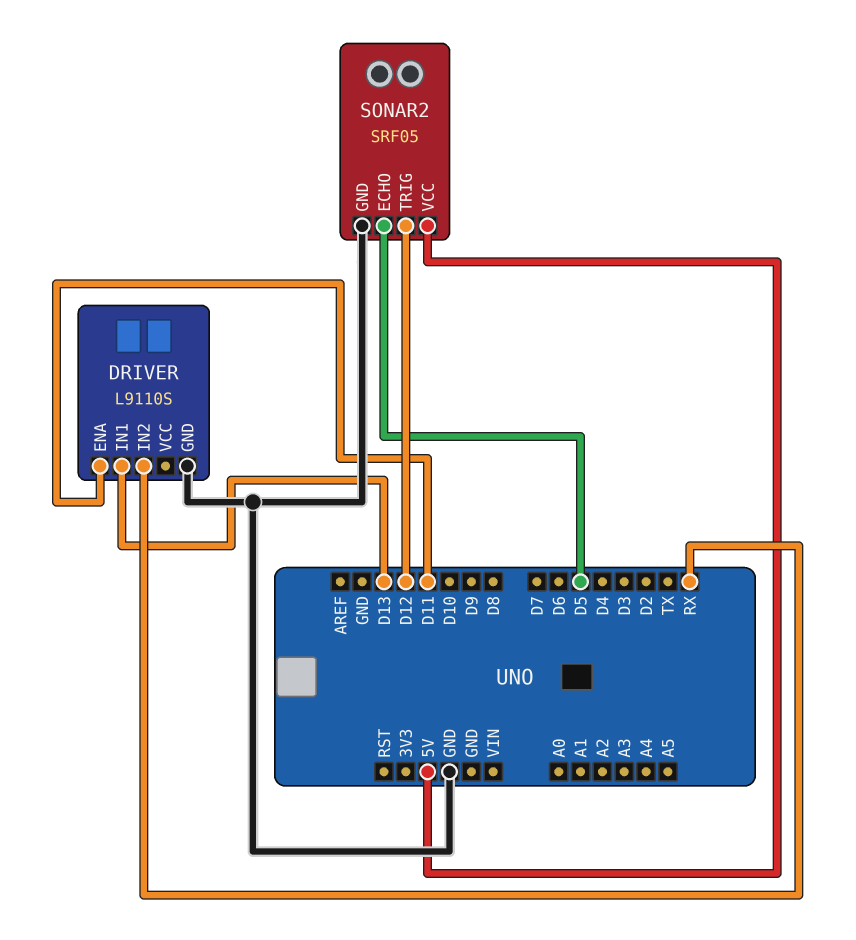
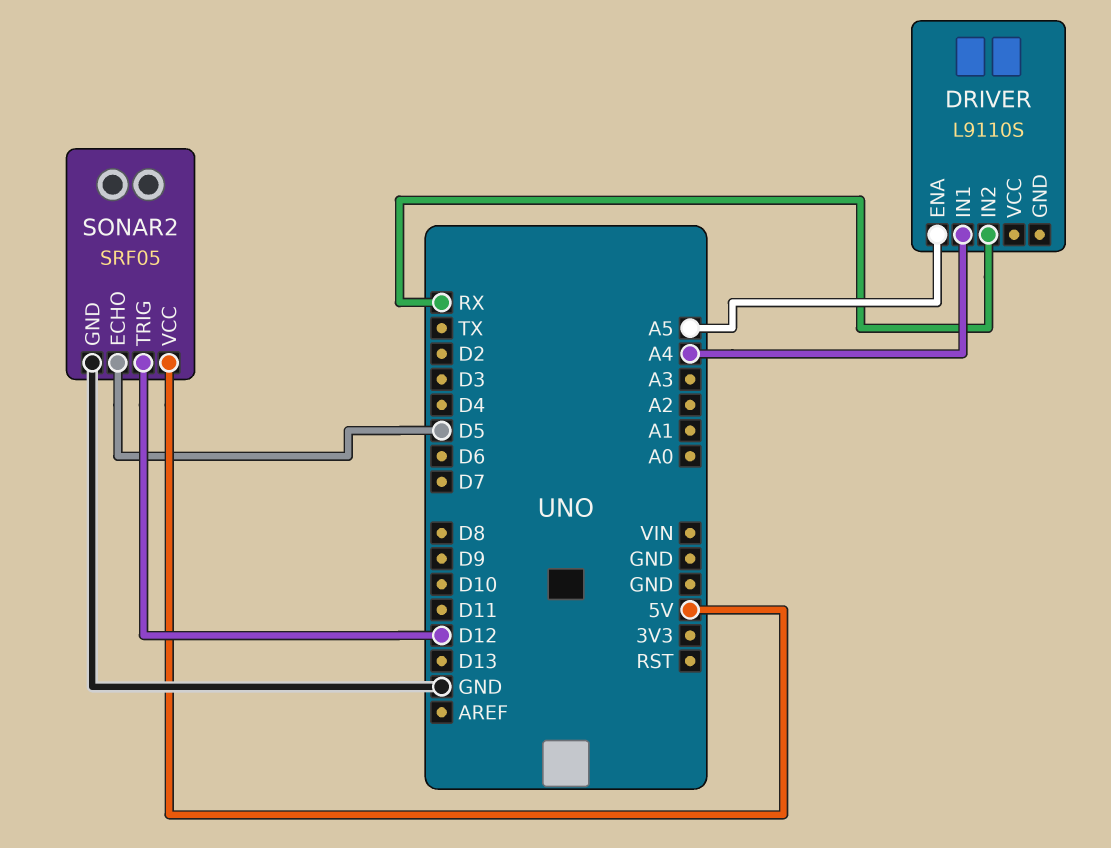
DRIVER pin ENA: D11 -> A5
DRIVER pin GND: GND -> none
DRIVER pin IN1: D13 -> A4

